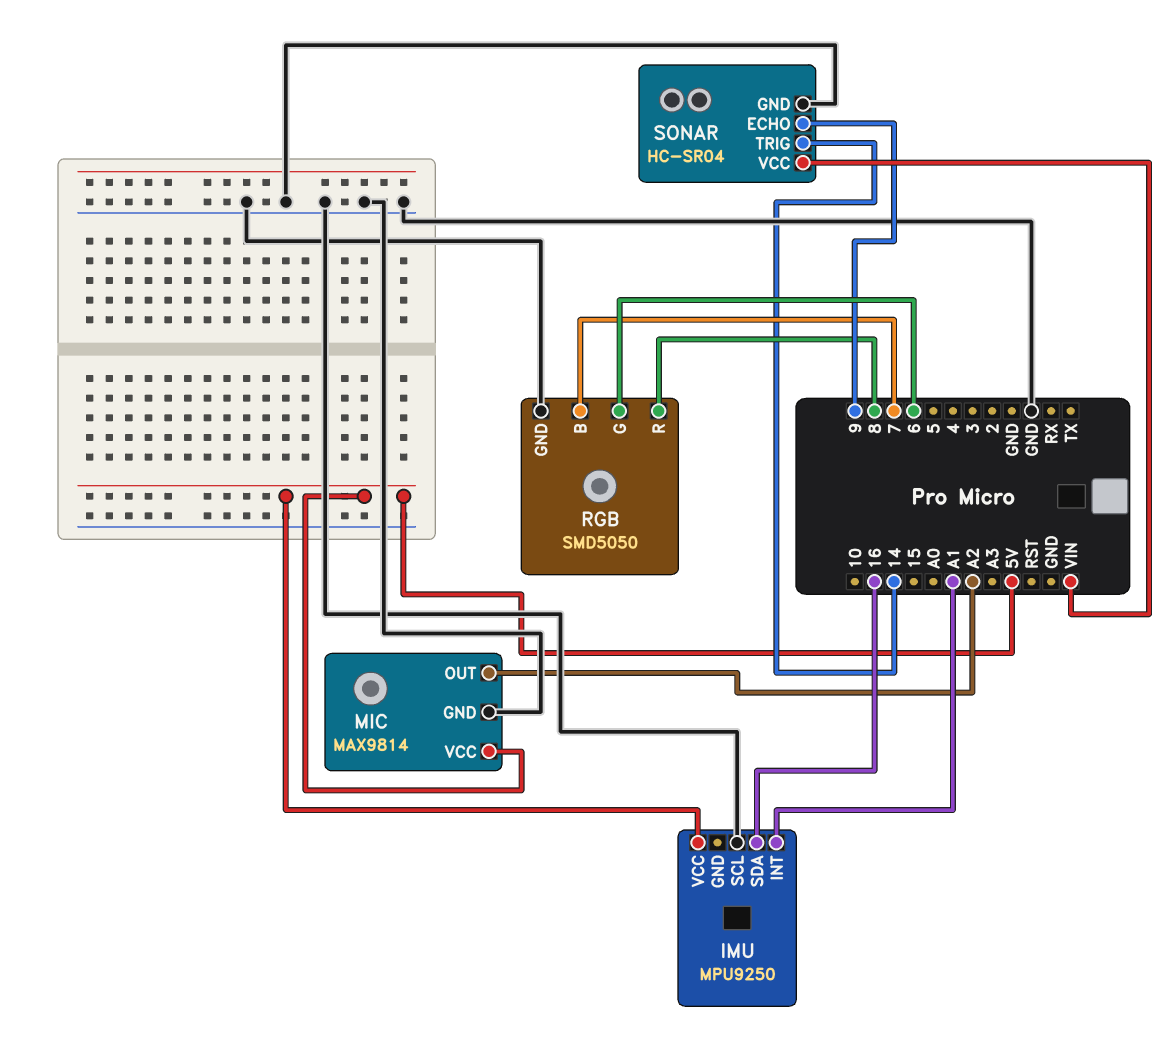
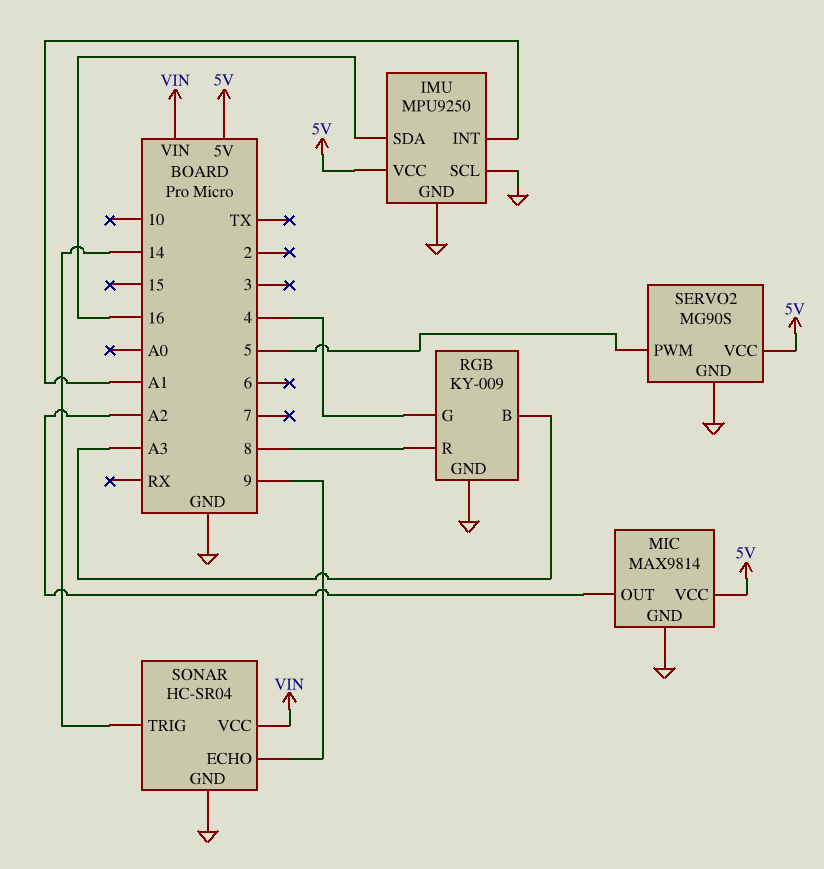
IMU pin GND: none -> GND
RGB: SMD5050 -> KY-009
RGB pin B: 7 -> A3
RGB pin G: 6 -> 4
SERVO2: none -> MG90S
SERVO2 pin GND: none -> GND
SERVO2 pin PWM: none -> 5
SERVO2 pin VCC: none -> 5V

